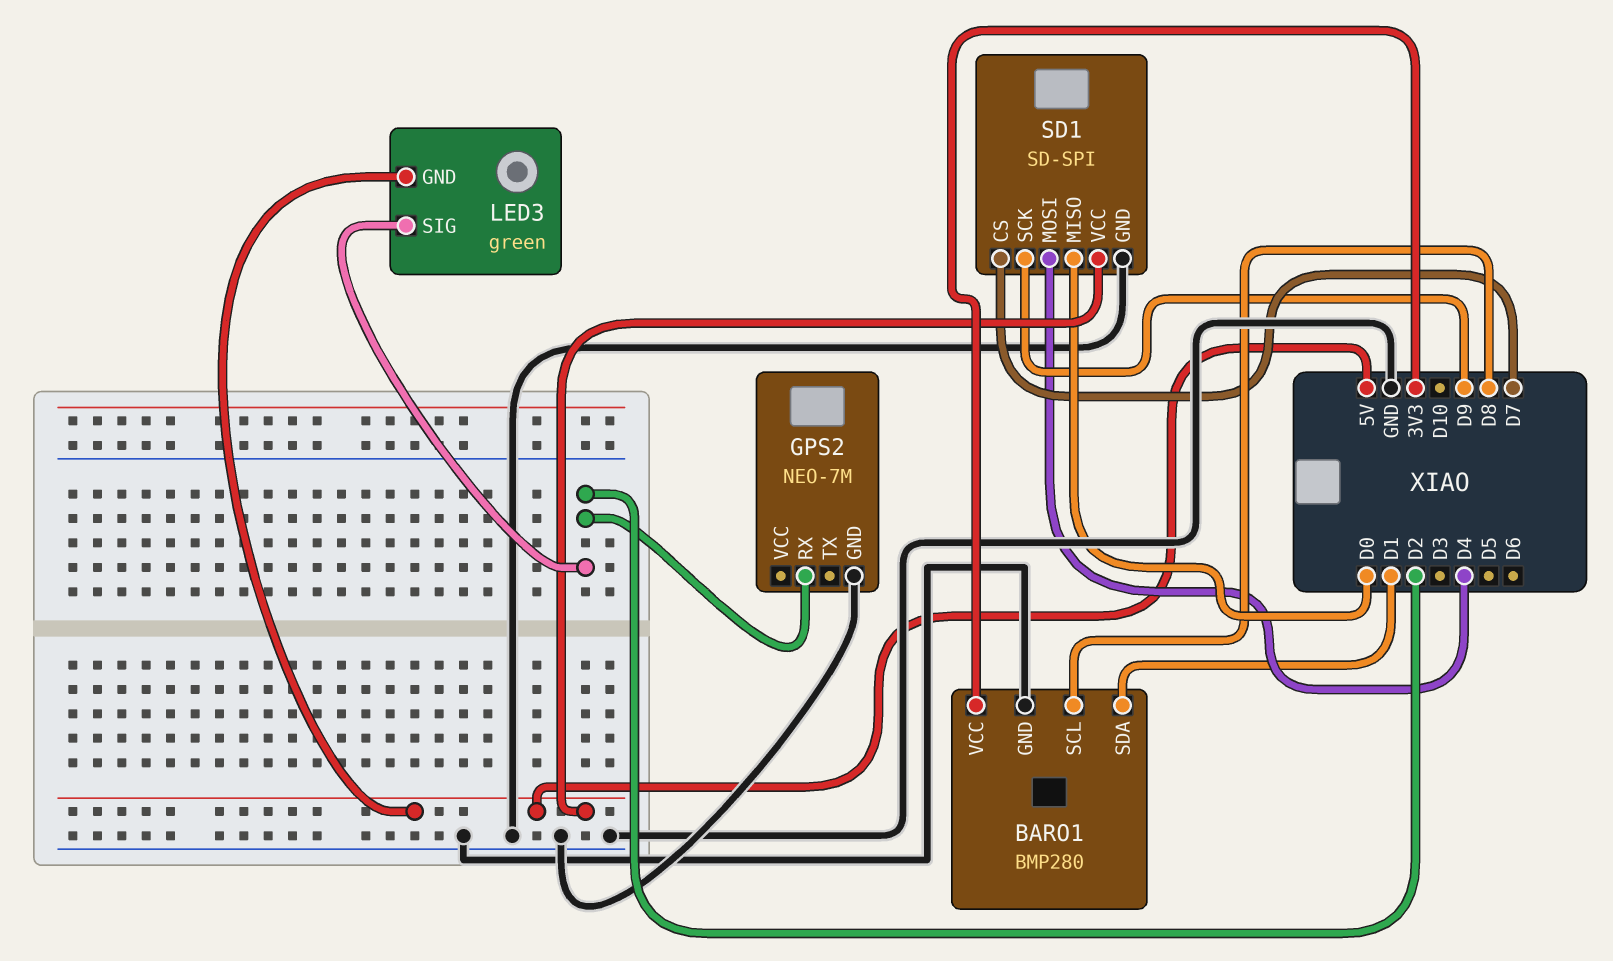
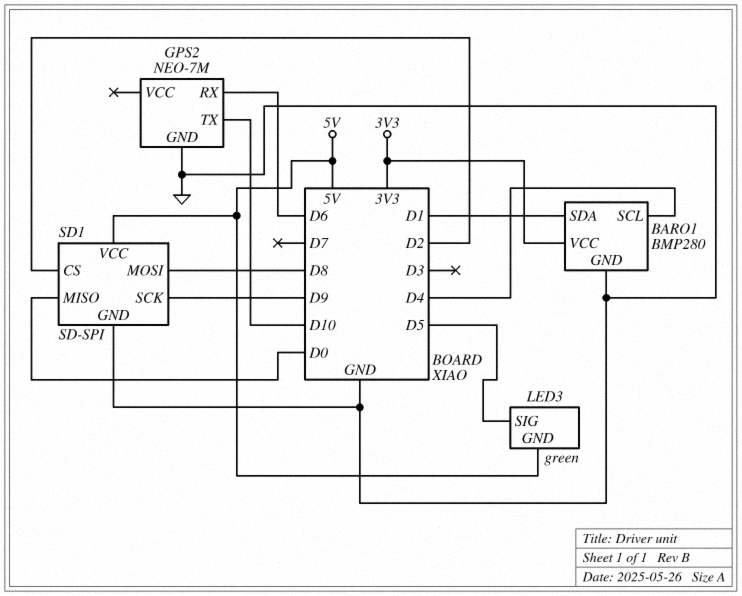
BARO1 pin SCL: D8 -> D4
GPS2 pin RX: D2 -> D6
GPS2 pin TX: none -> D10
LED3 pin SIG: D2 -> D5
SD1 pin CS: D7 -> D2
SD1 pin MOSI: D4 -> D8

